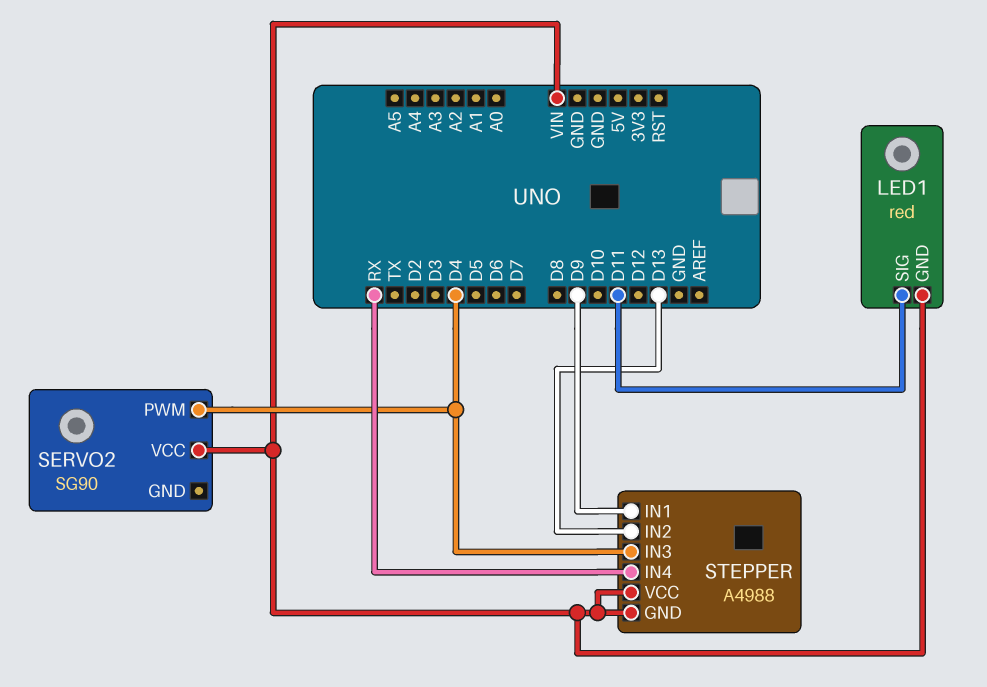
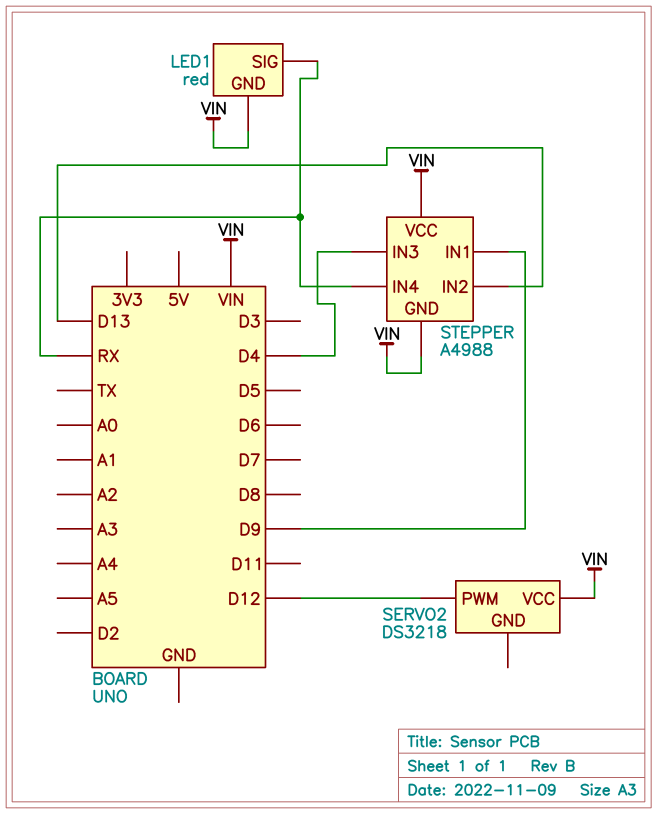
LED1 pin SIG: D11 -> RX
SERVO2: SG90 -> DS3218
SERVO2 pin PWM: D4 -> D12

